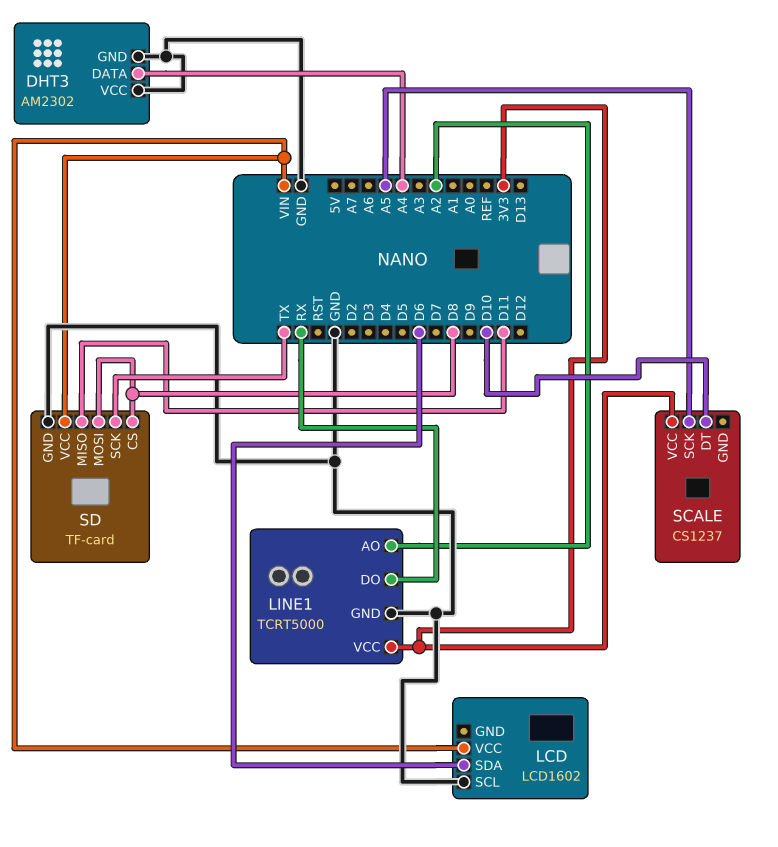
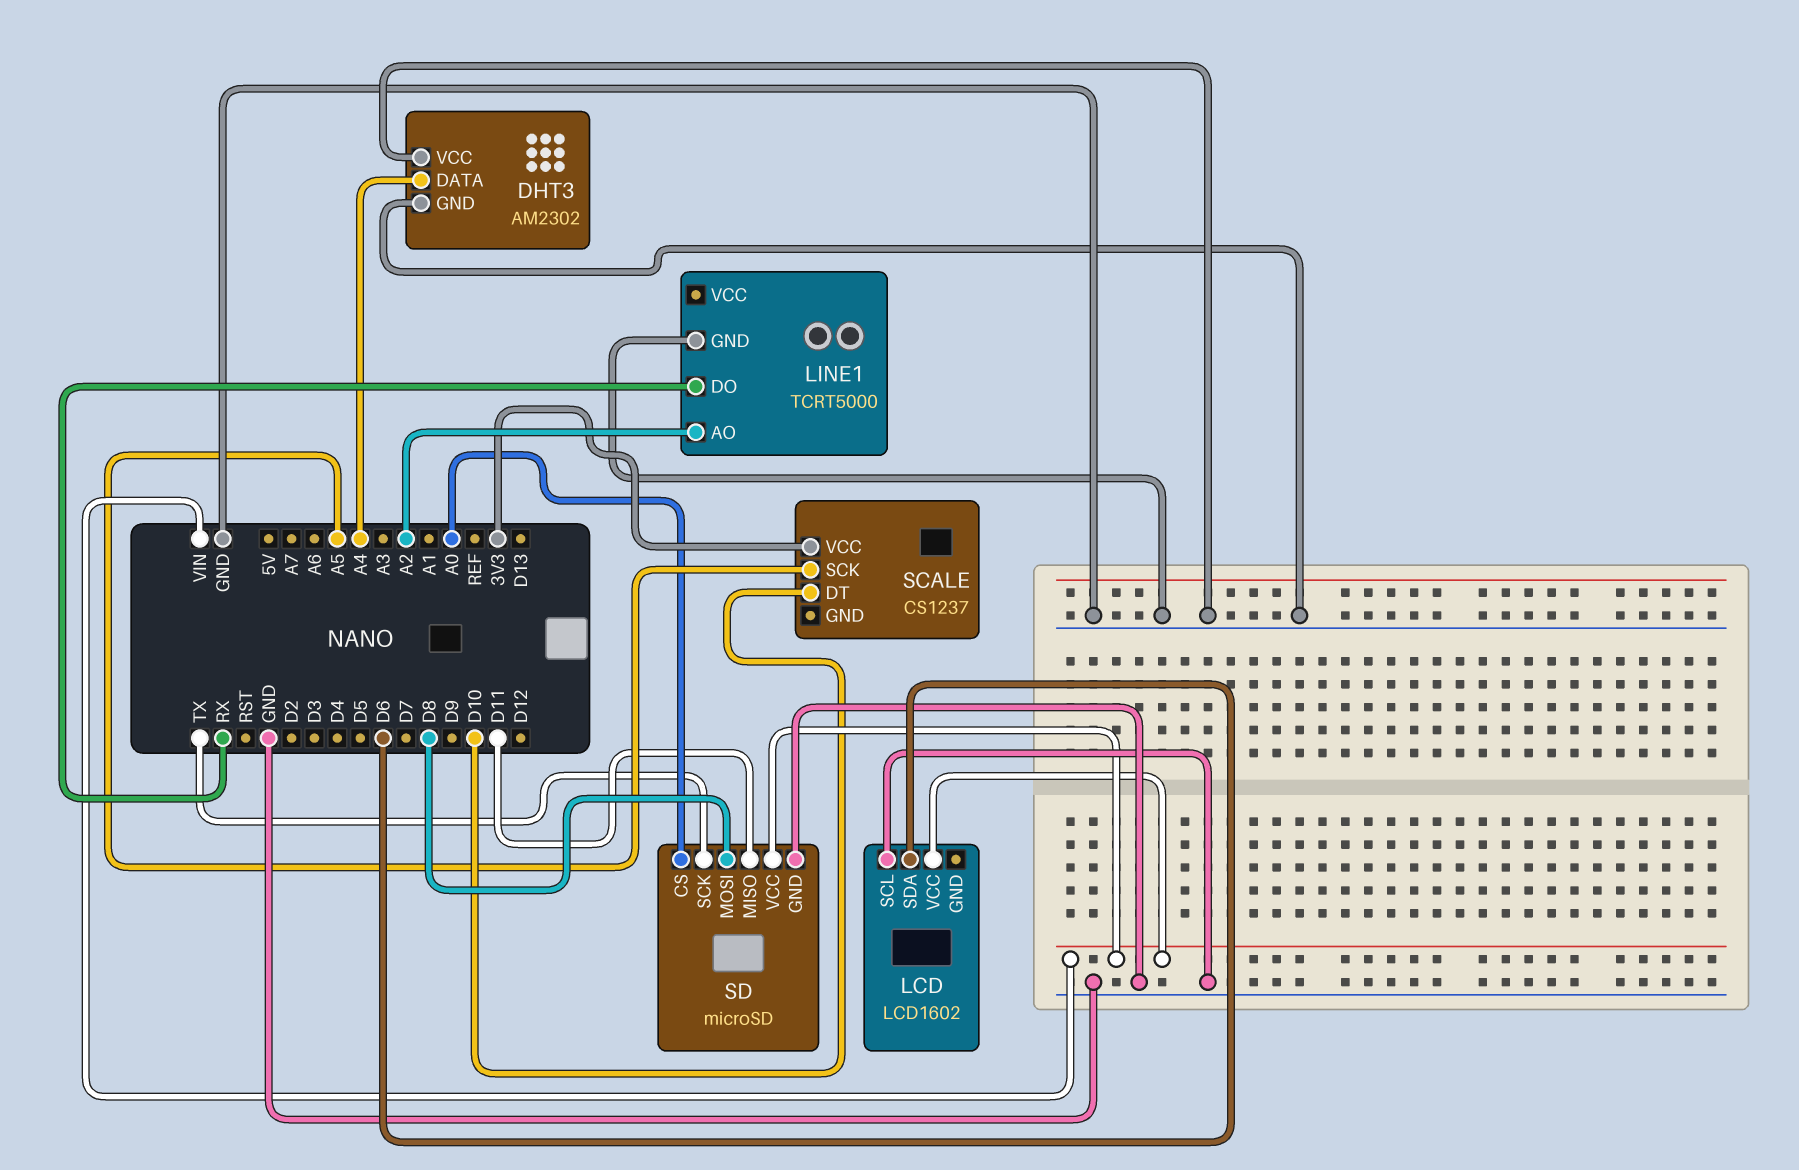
LINE1 pin VCC: 3V3 -> none
SD: TF-card -> microSD
SD pin CS: D8 -> A0

